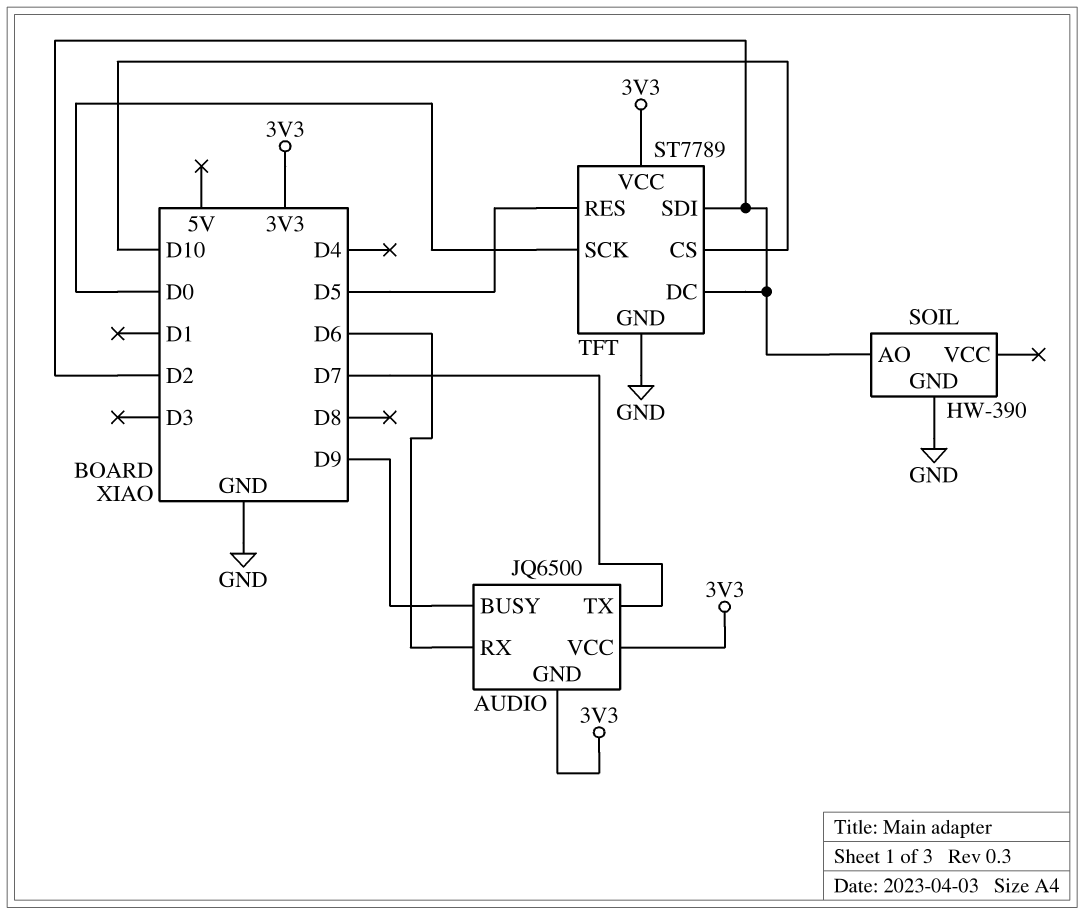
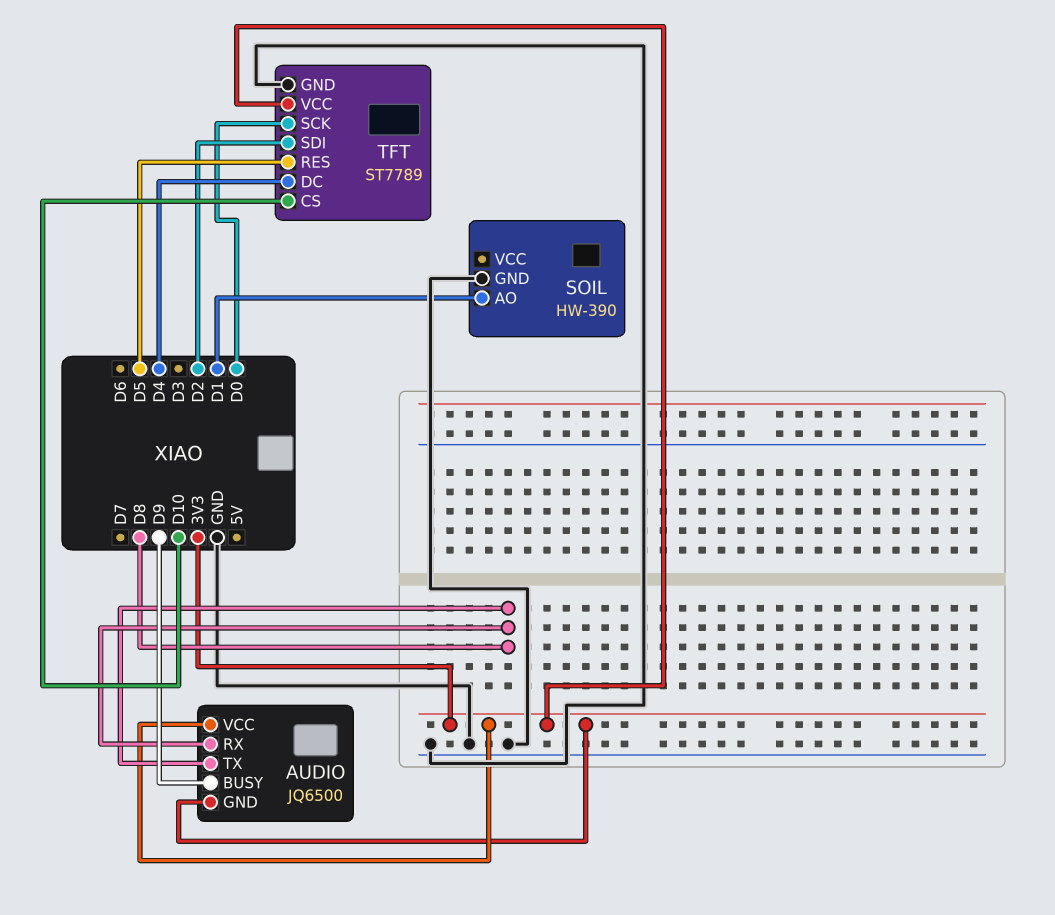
AUDIO pin RX: D6 -> D8
AUDIO pin TX: D7 -> D8
SOIL pin AO: D2 -> D1
TFT pin DC: D2 -> D4

